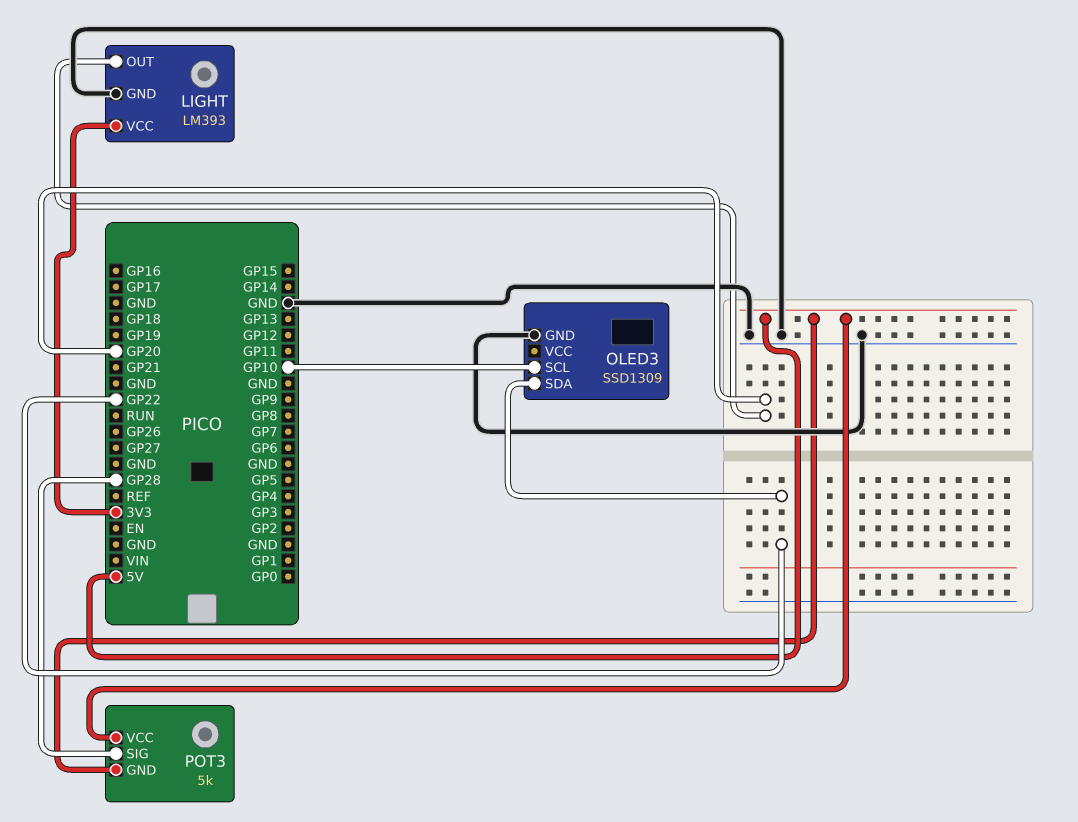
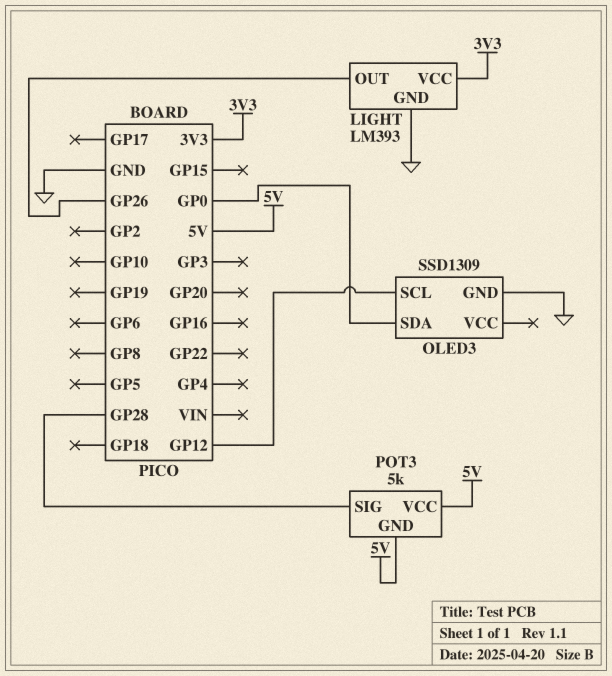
LIGHT pin OUT: GP20 -> GP26
OLED3 pin SCL: GP10 -> GP12
OLED3 pin SDA: GP22 -> GP0

